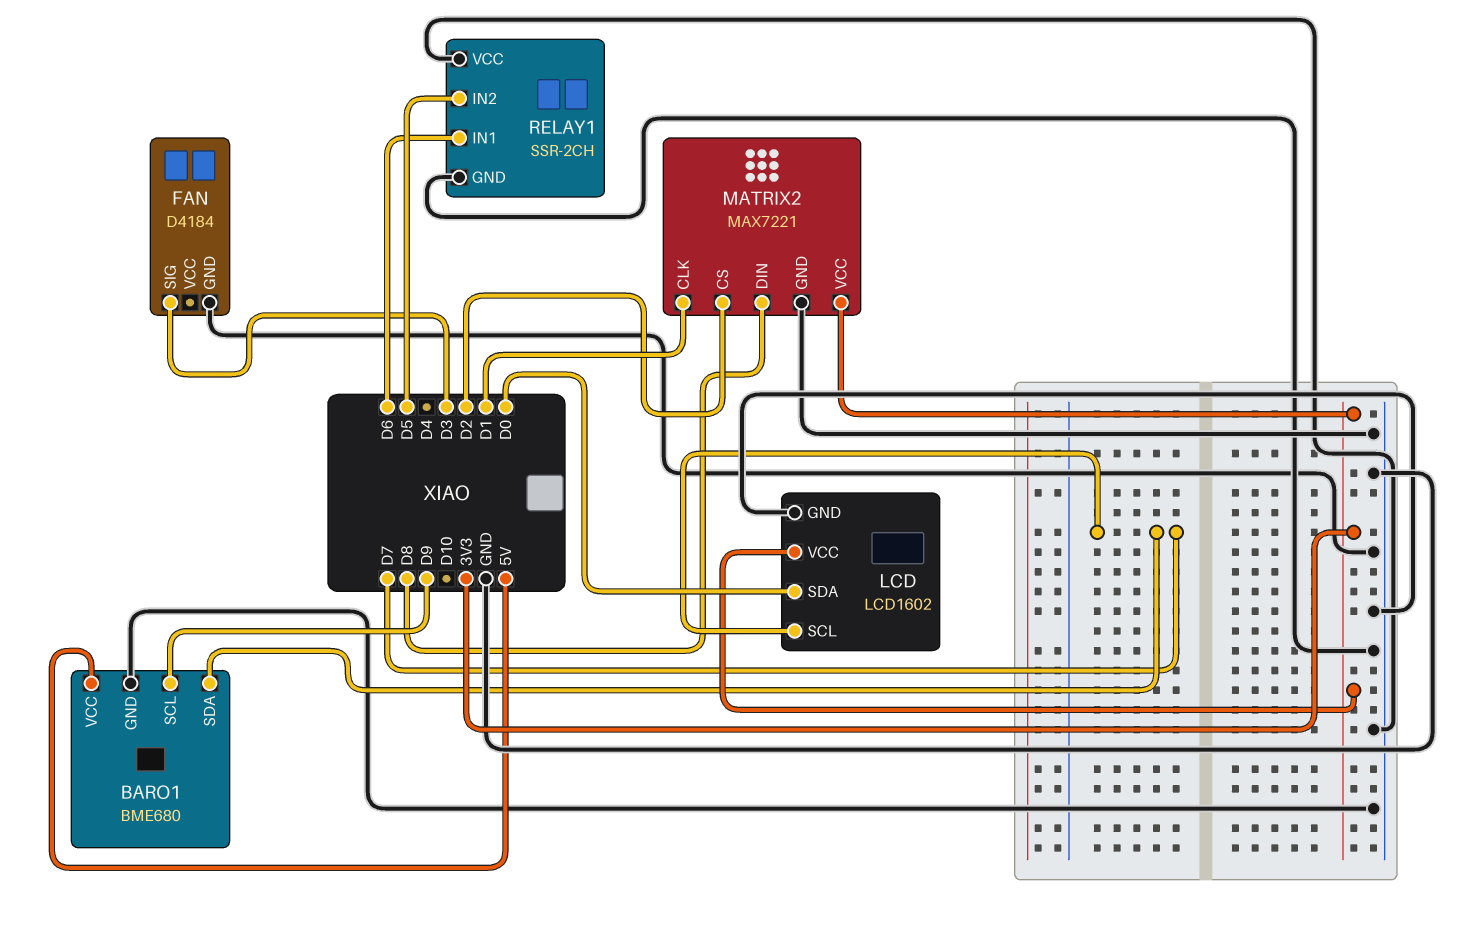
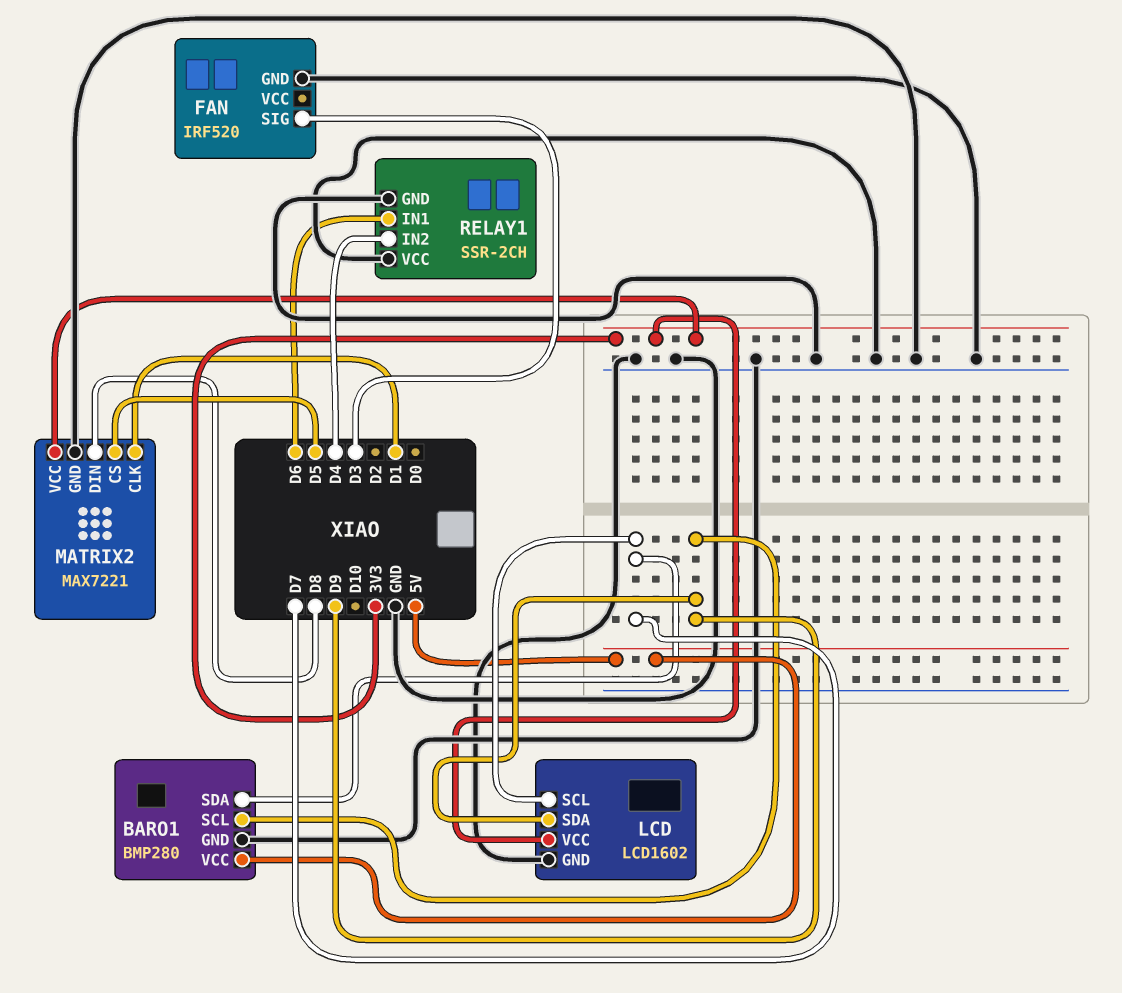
BARO1: BME680 -> BMP280
FAN: D4184 -> IRF520
LCD pin SDA: D0 -> D9
MATRIX2 pin CS: D2 -> D5
RELAY1 pin IN2: D5 -> D4

